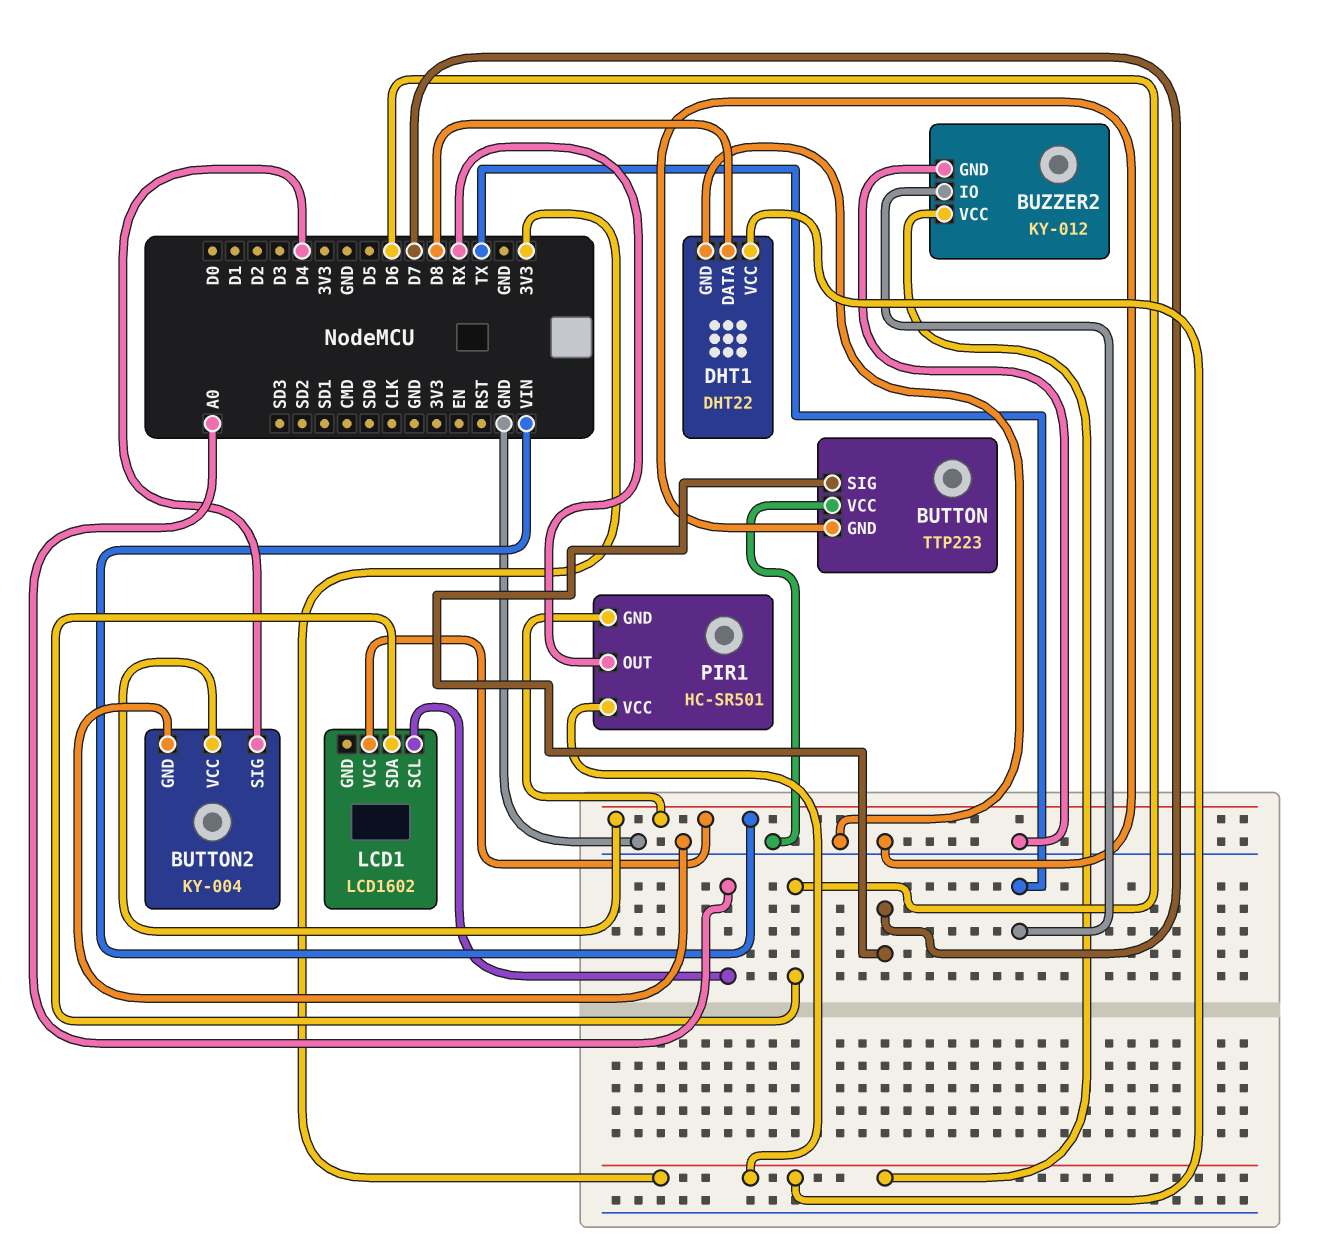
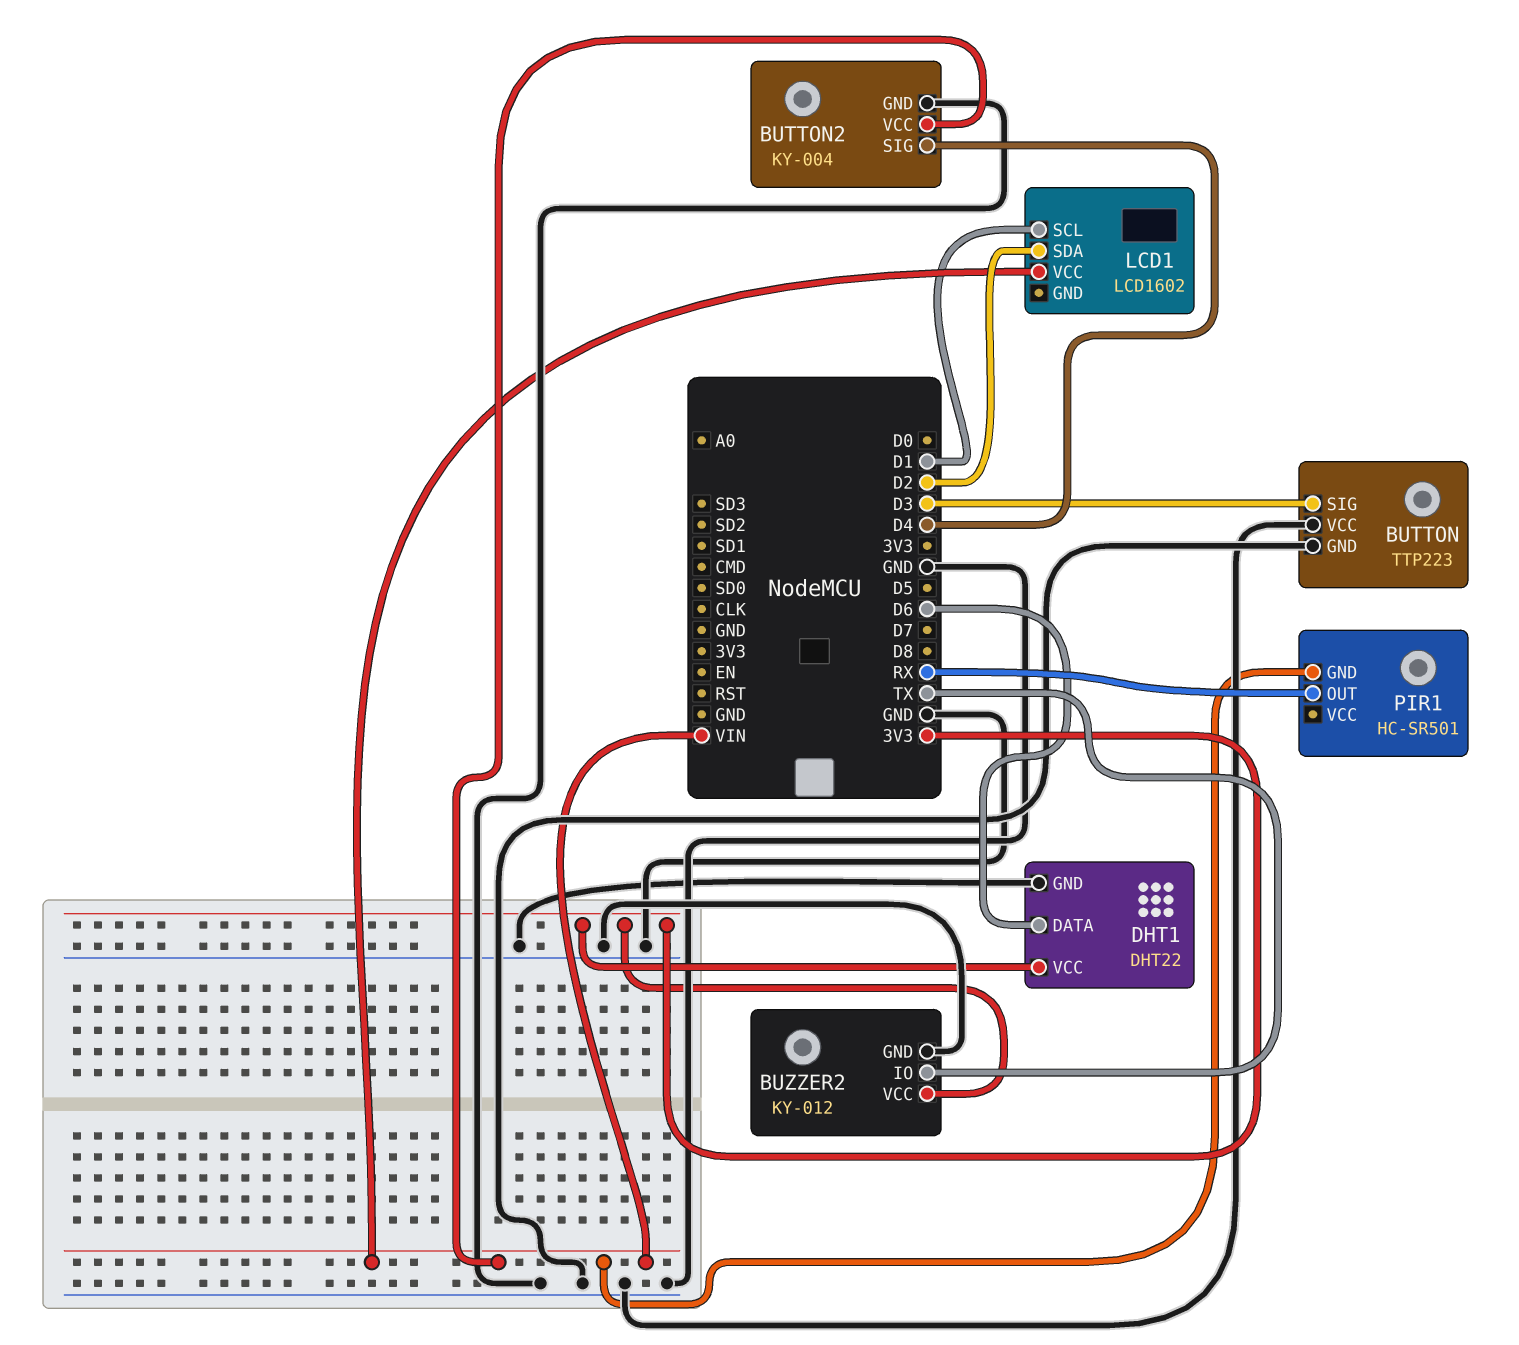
BUTTON pin SIG: D7 -> D3
DHT1 pin DATA: D8 -> D6
LCD1 pin SCL: A0 -> D1
LCD1 pin SDA: D6 -> D2
PIR1 pin VCC: 3V3 -> none

